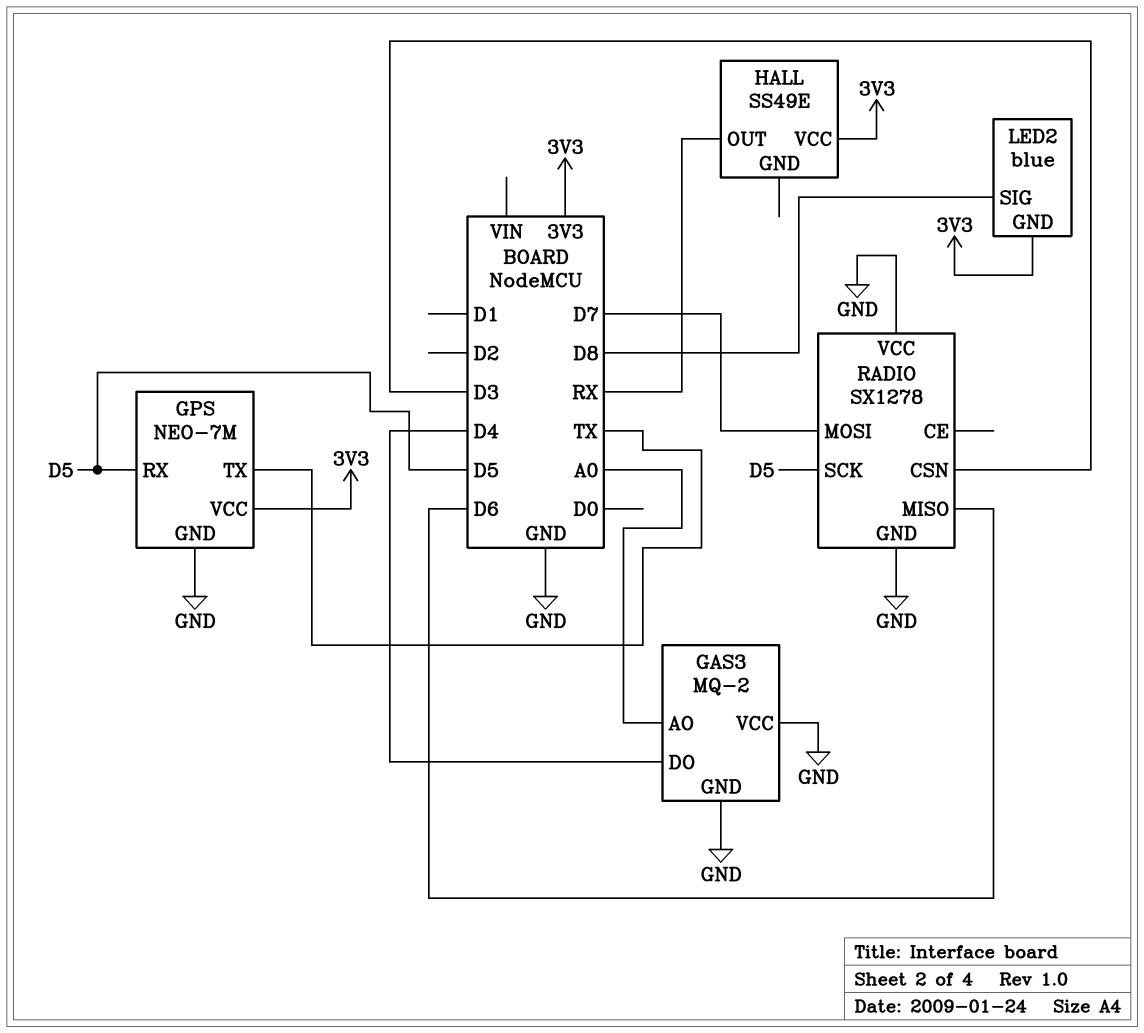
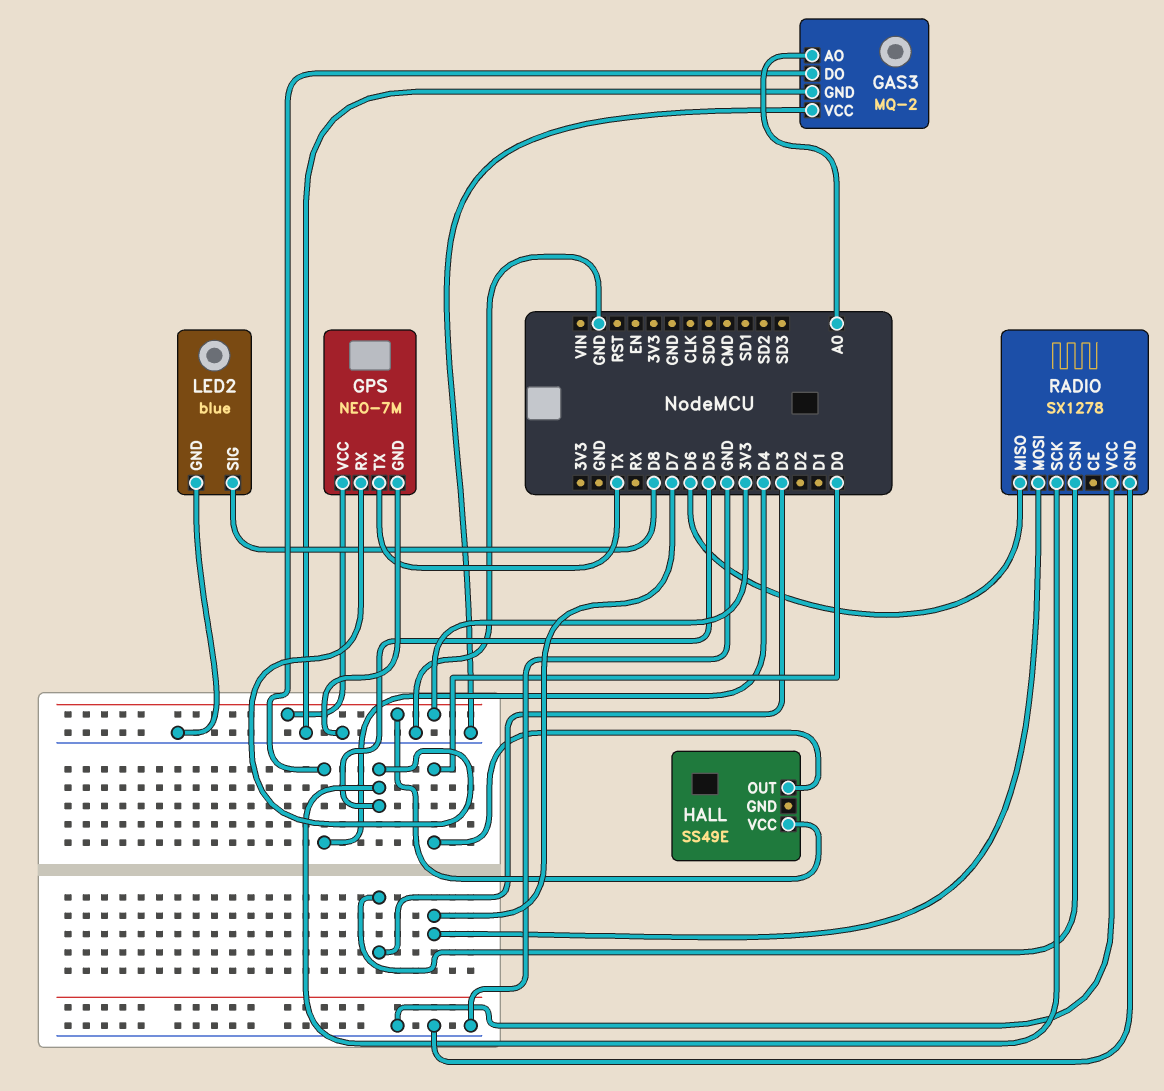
HALL pin OUT: RX -> D0
LED2 pin GND: 3V3 -> GND

